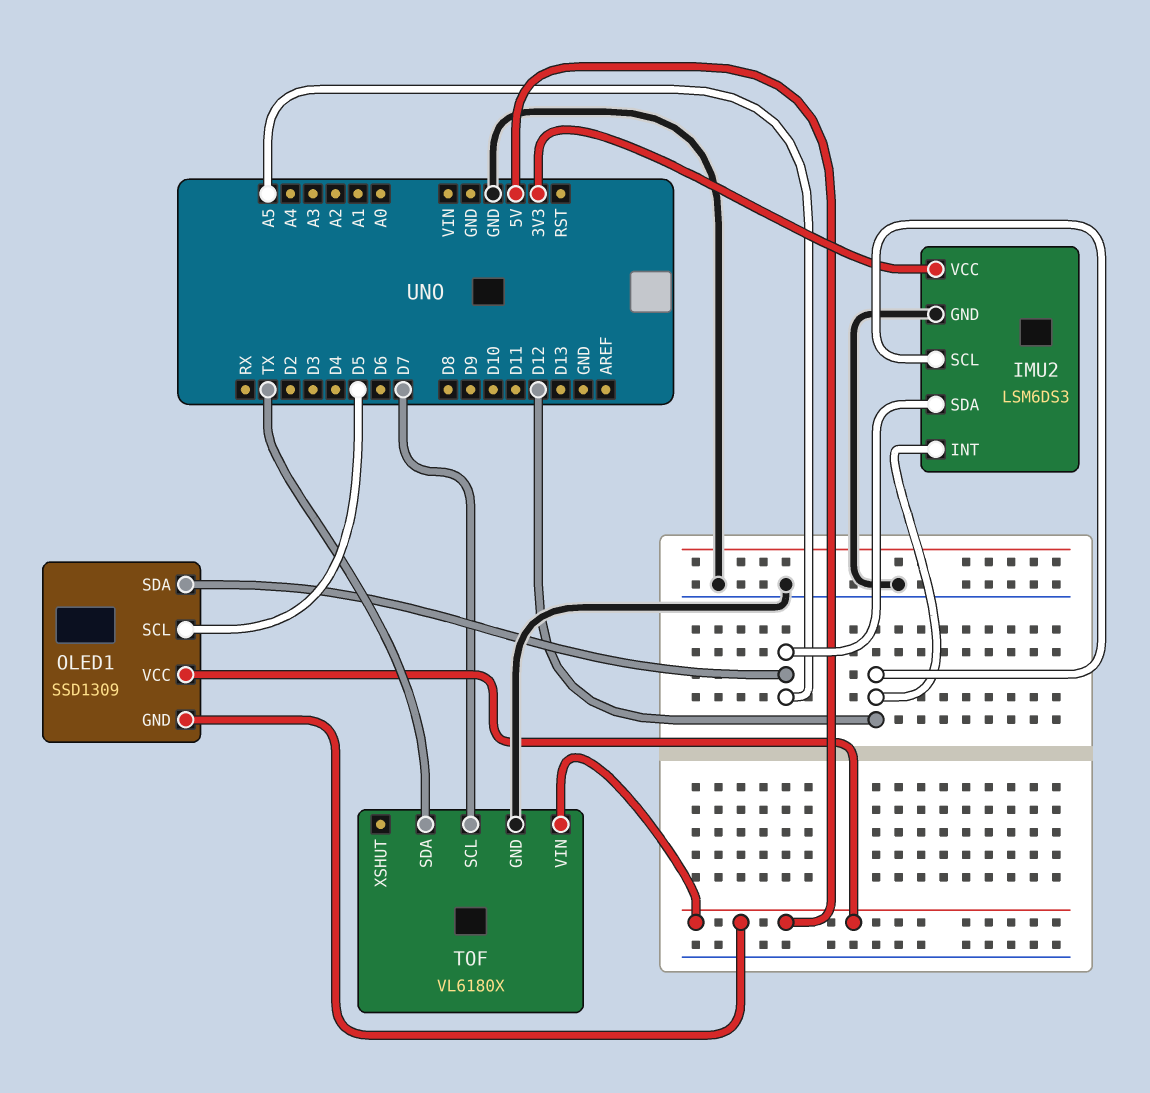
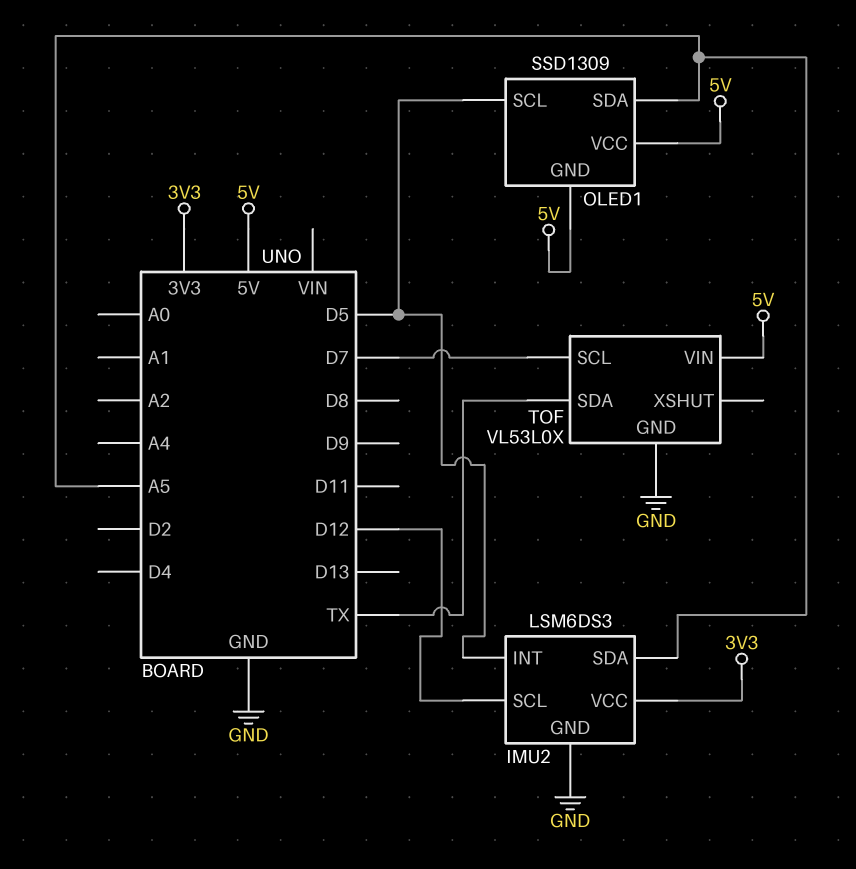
IMU2 pin INT: D12 -> D5
TOF: VL6180X -> VL53L0X

